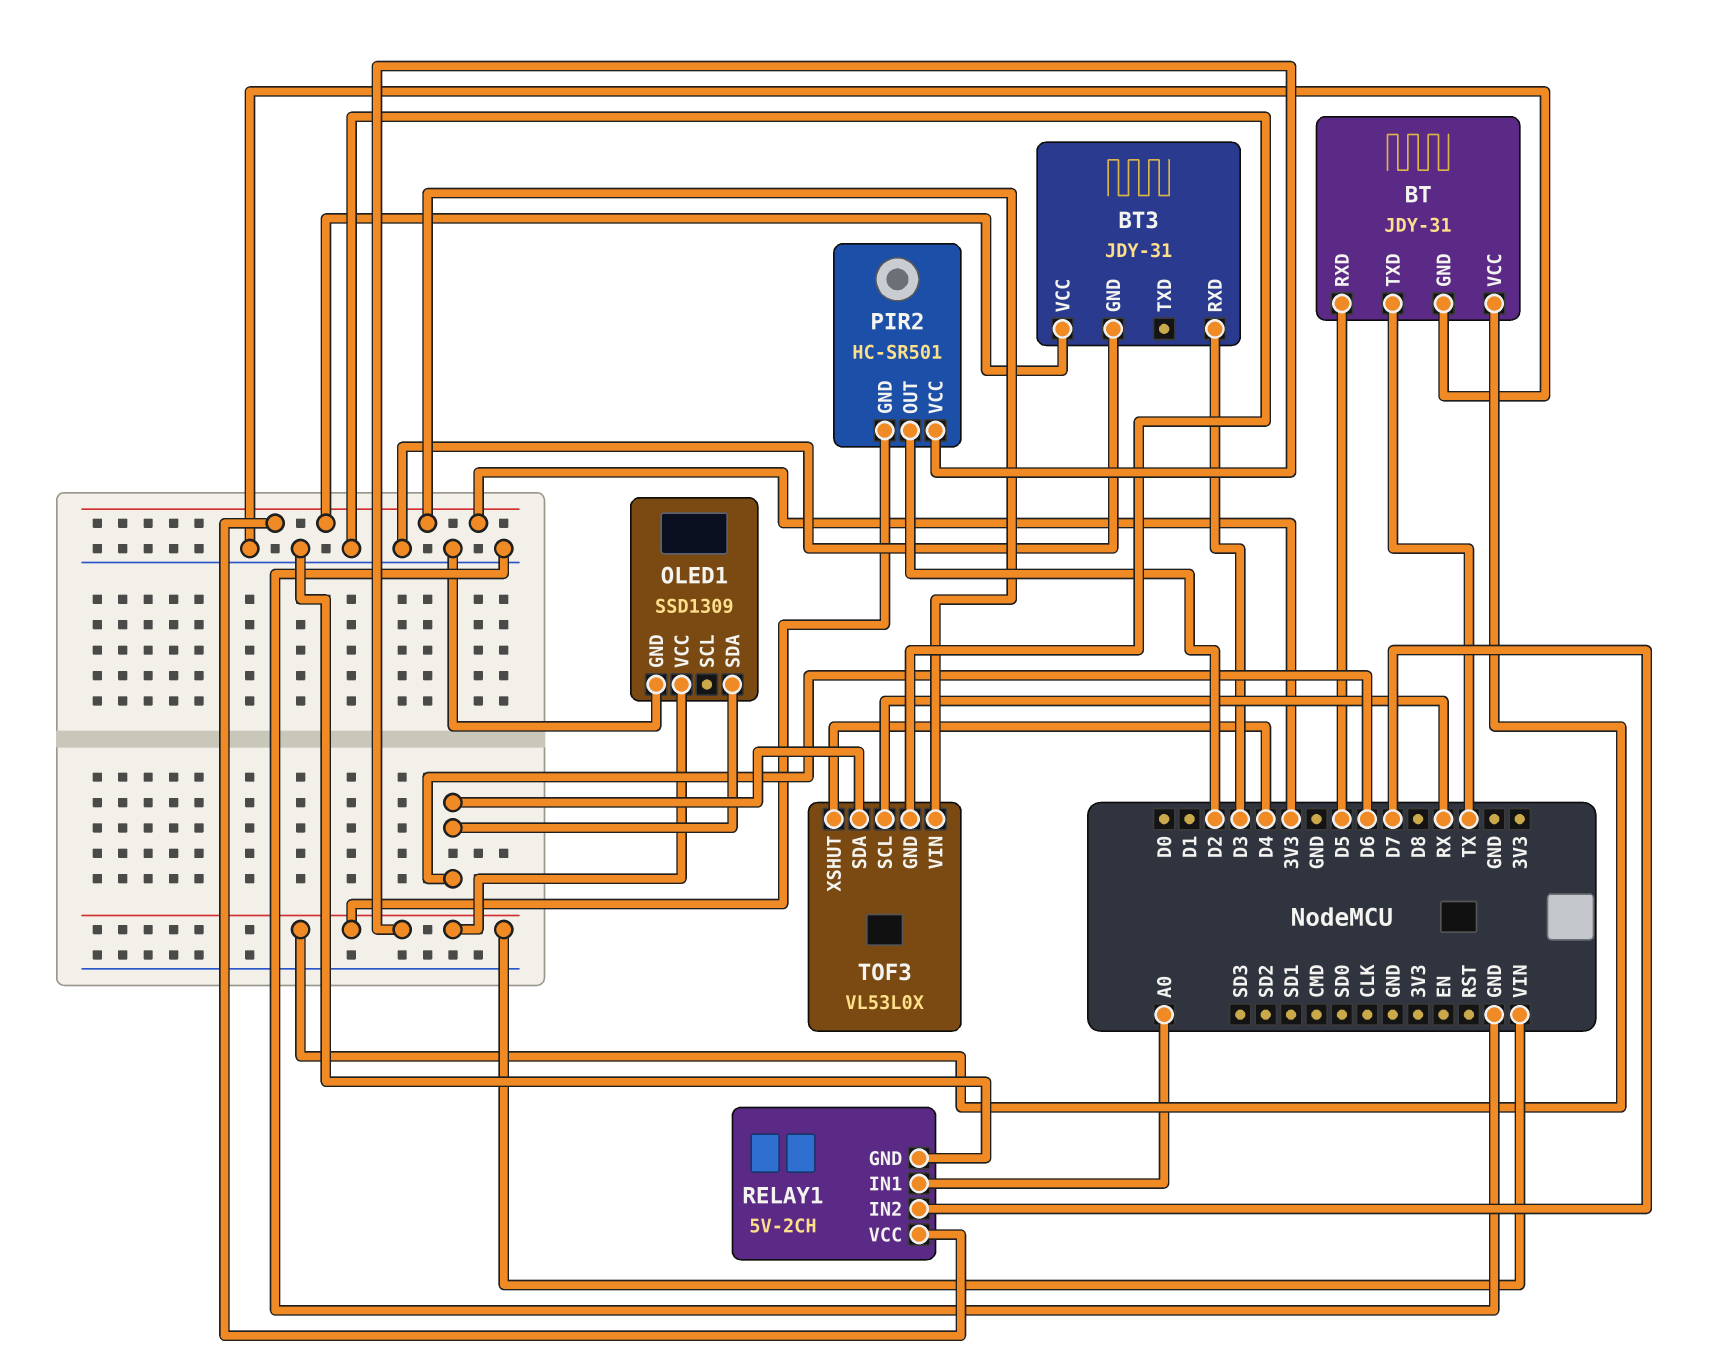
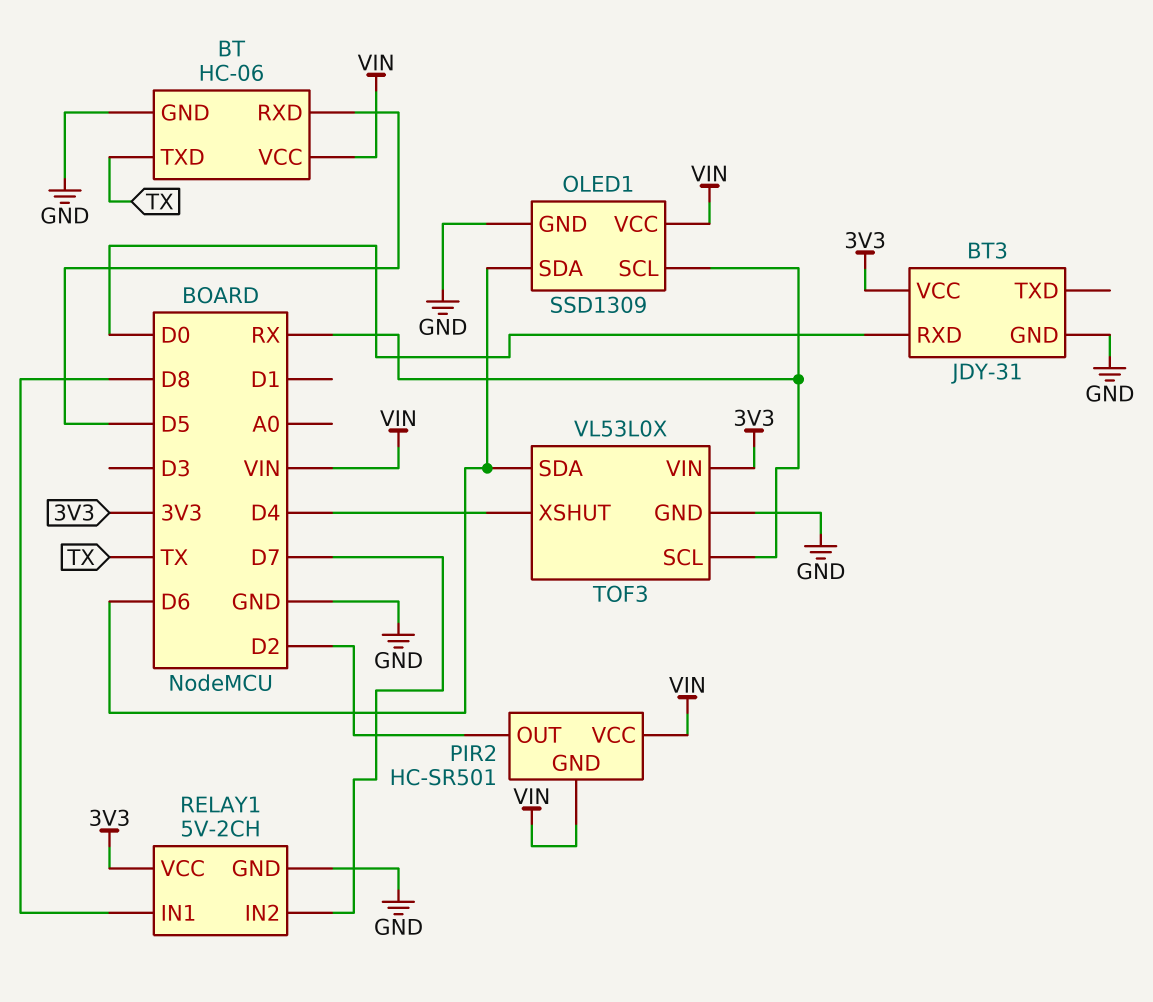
BT: JDY-31 -> HC-06
BT3 pin RXD: D3 -> D0
OLED1 pin SCL: none -> RX
RELAY1 pin IN1: A0 -> D8

